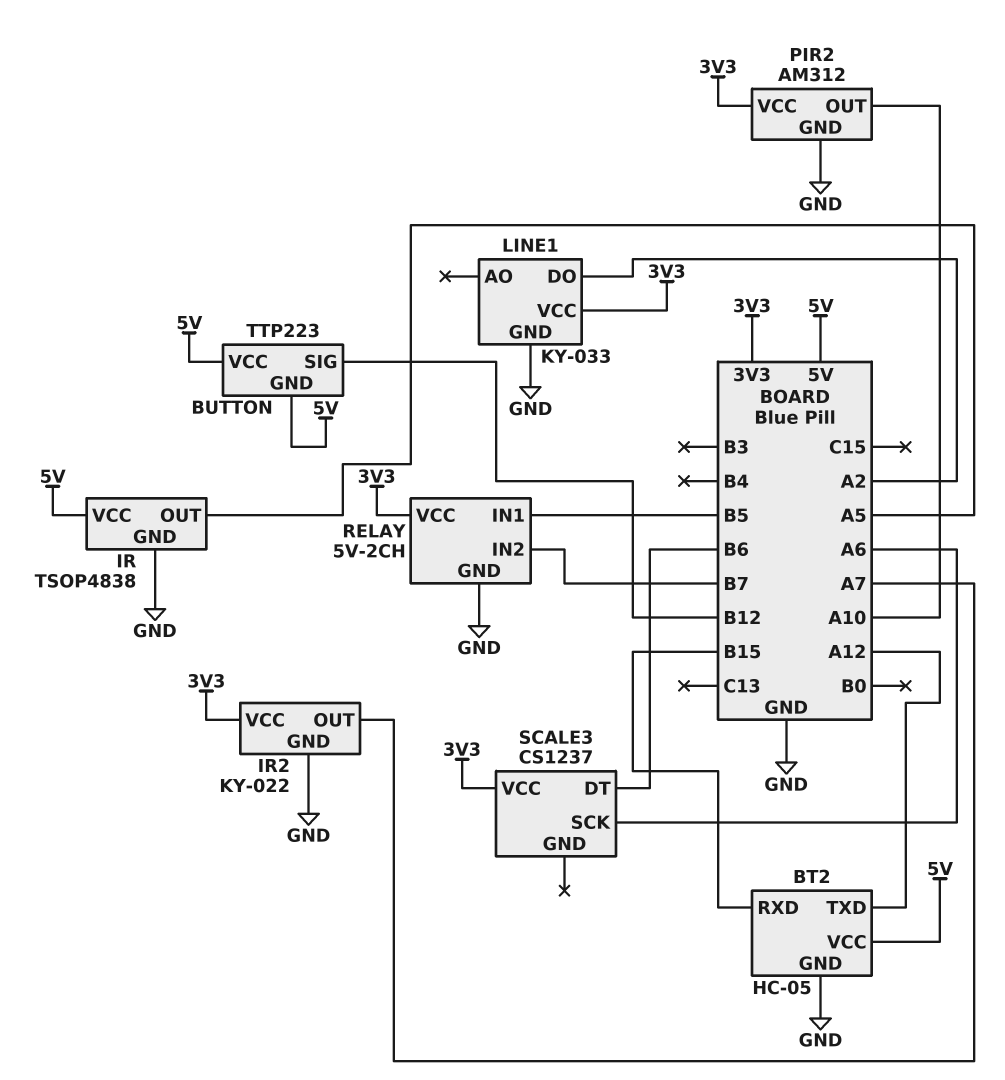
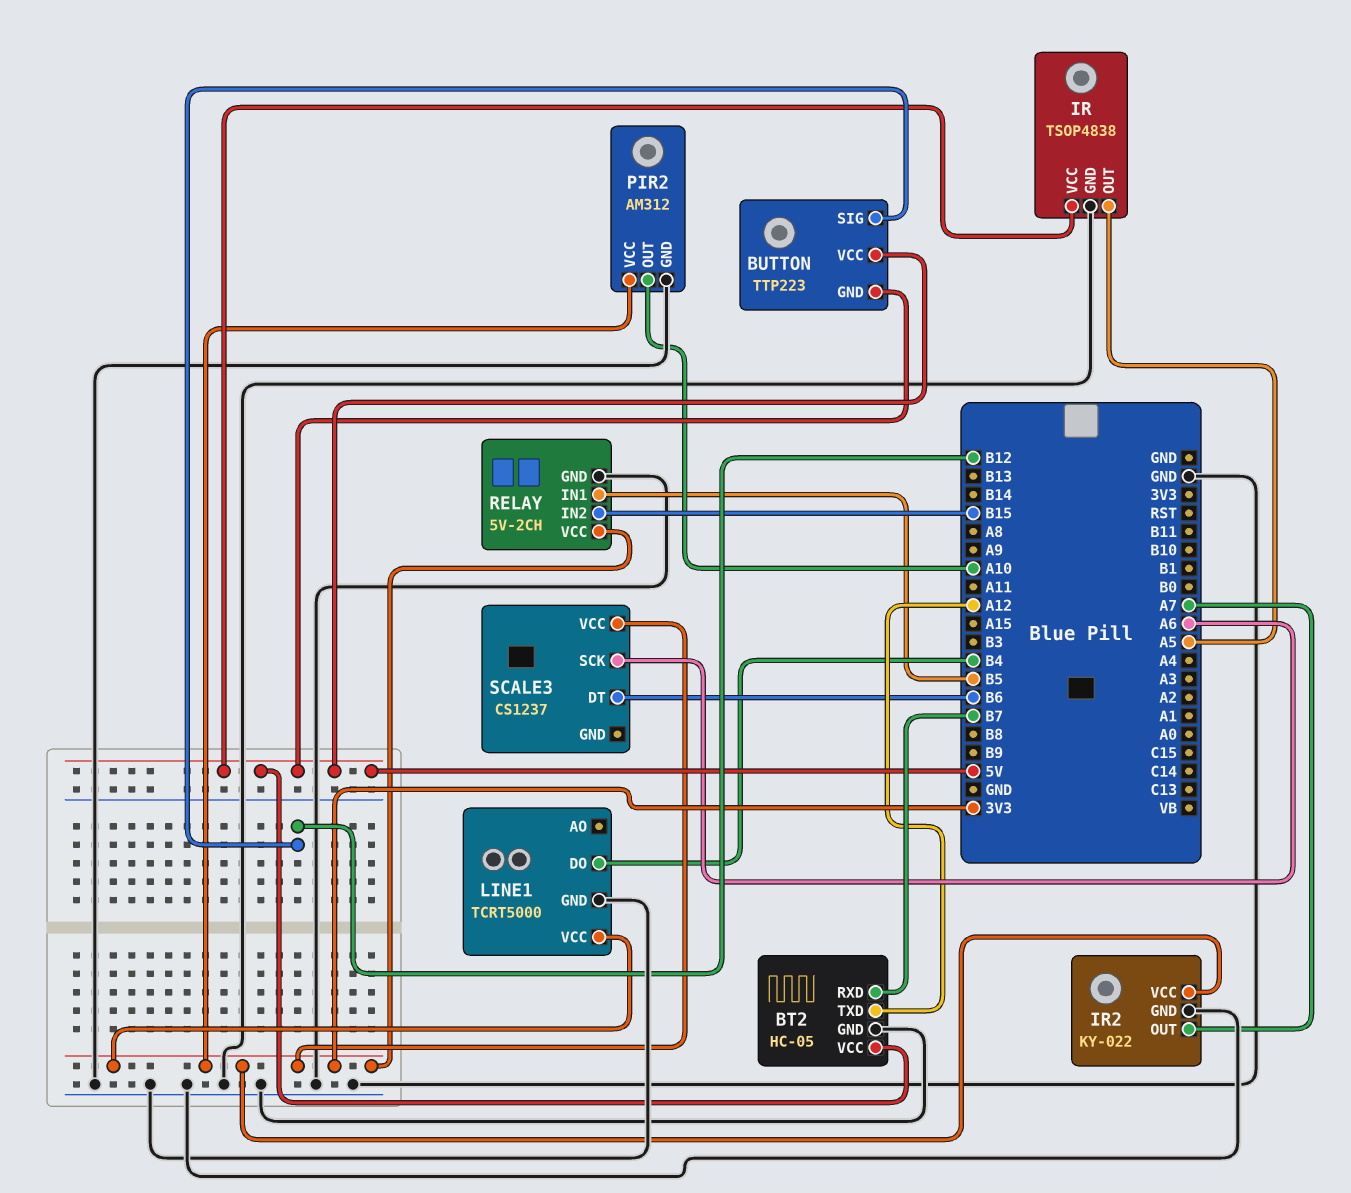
BT2 pin RXD: B15 -> B7
LINE1: KY-033 -> TCRT5000
LINE1 pin DO: A2 -> B4
RELAY pin IN2: B7 -> B15

